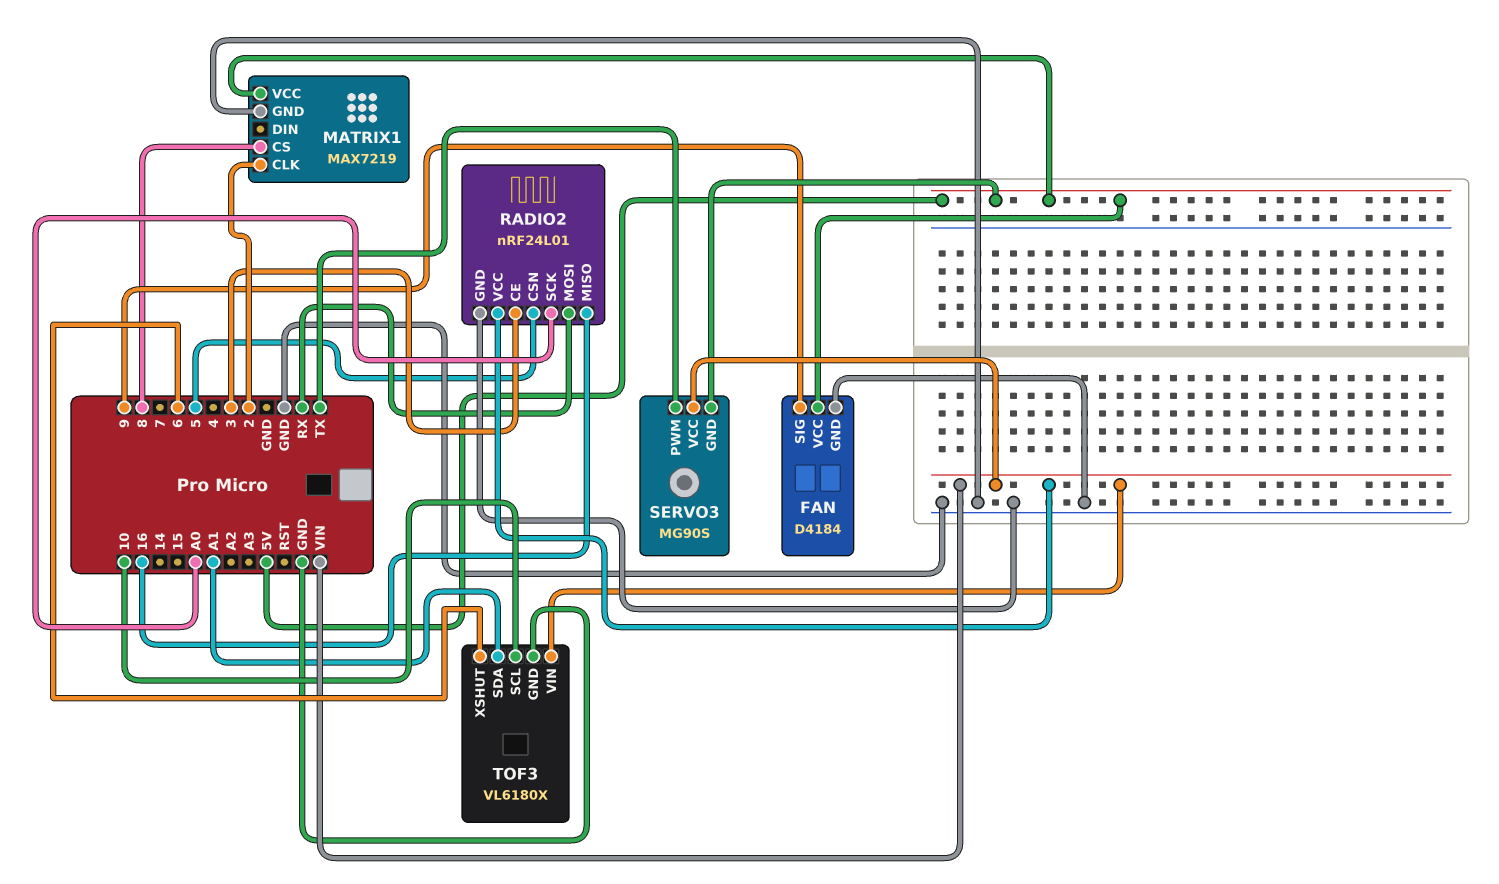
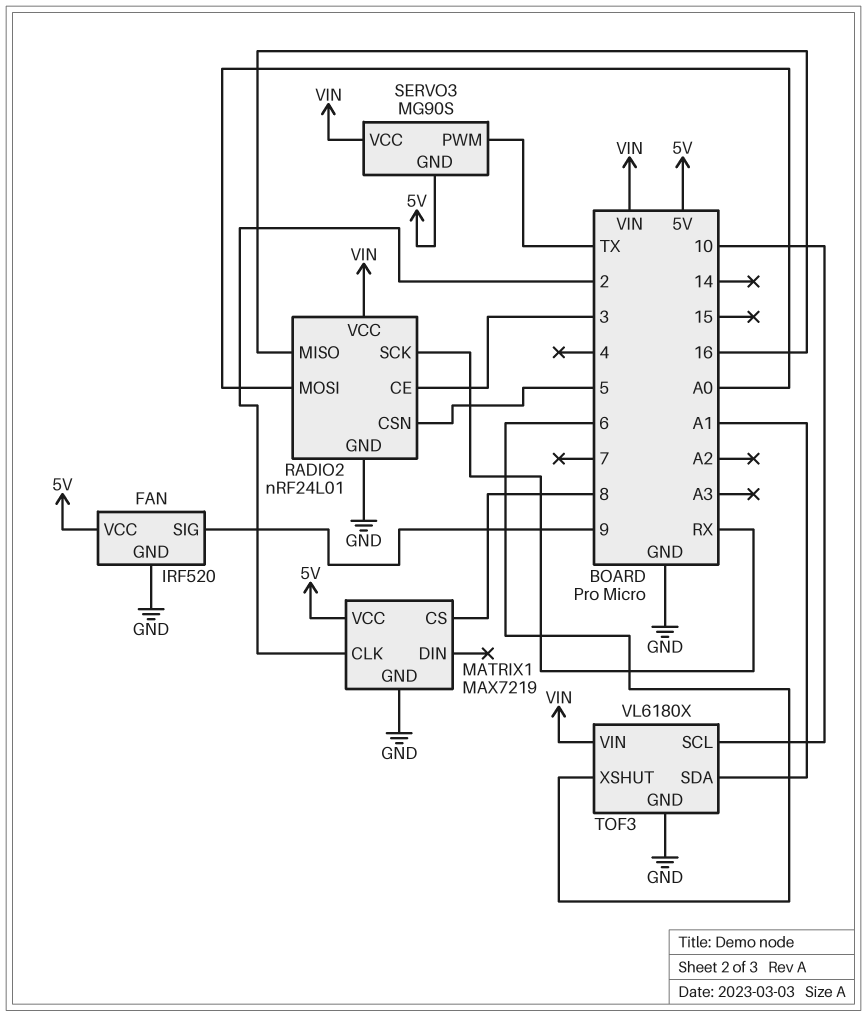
FAN: D4184 -> IRF520
RADIO2 pin MOSI: RX -> A0
RADIO2 pin SCK: A0 -> RX

